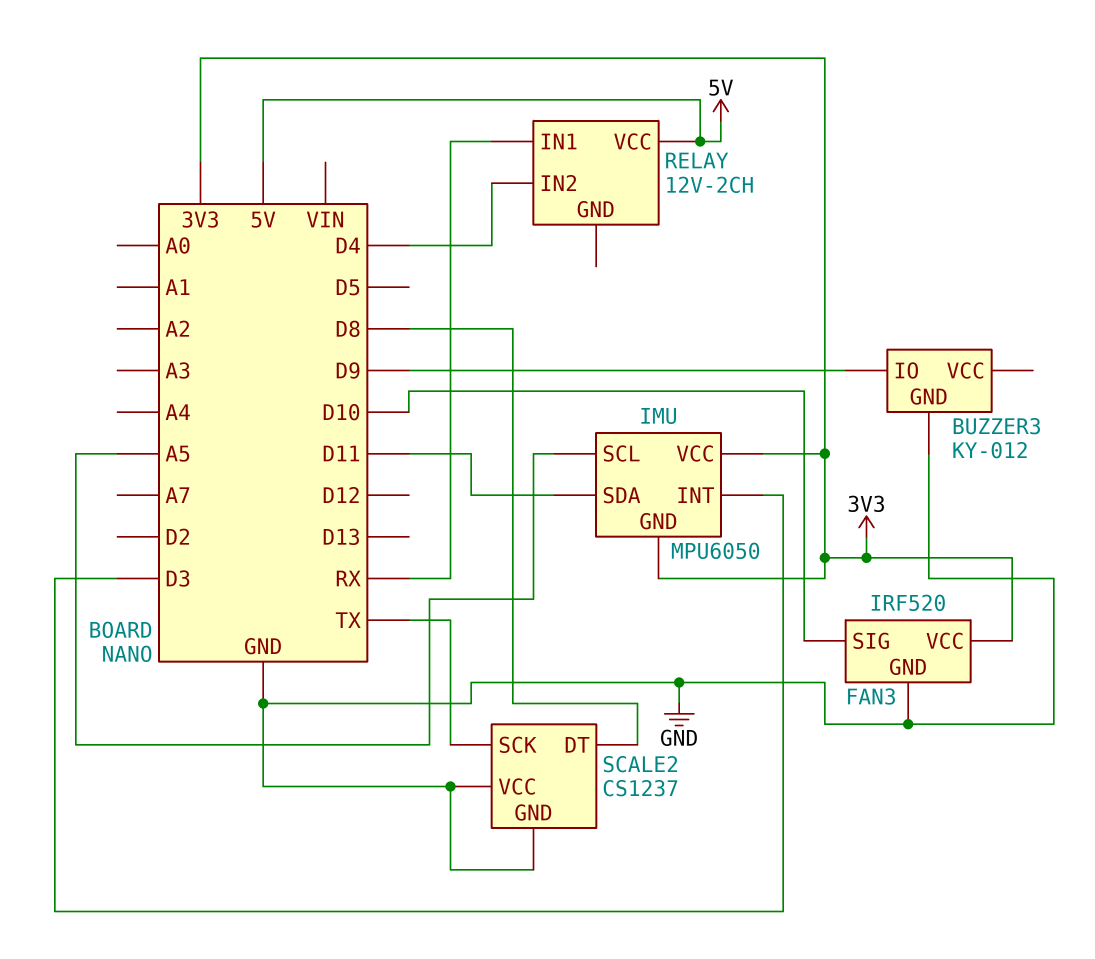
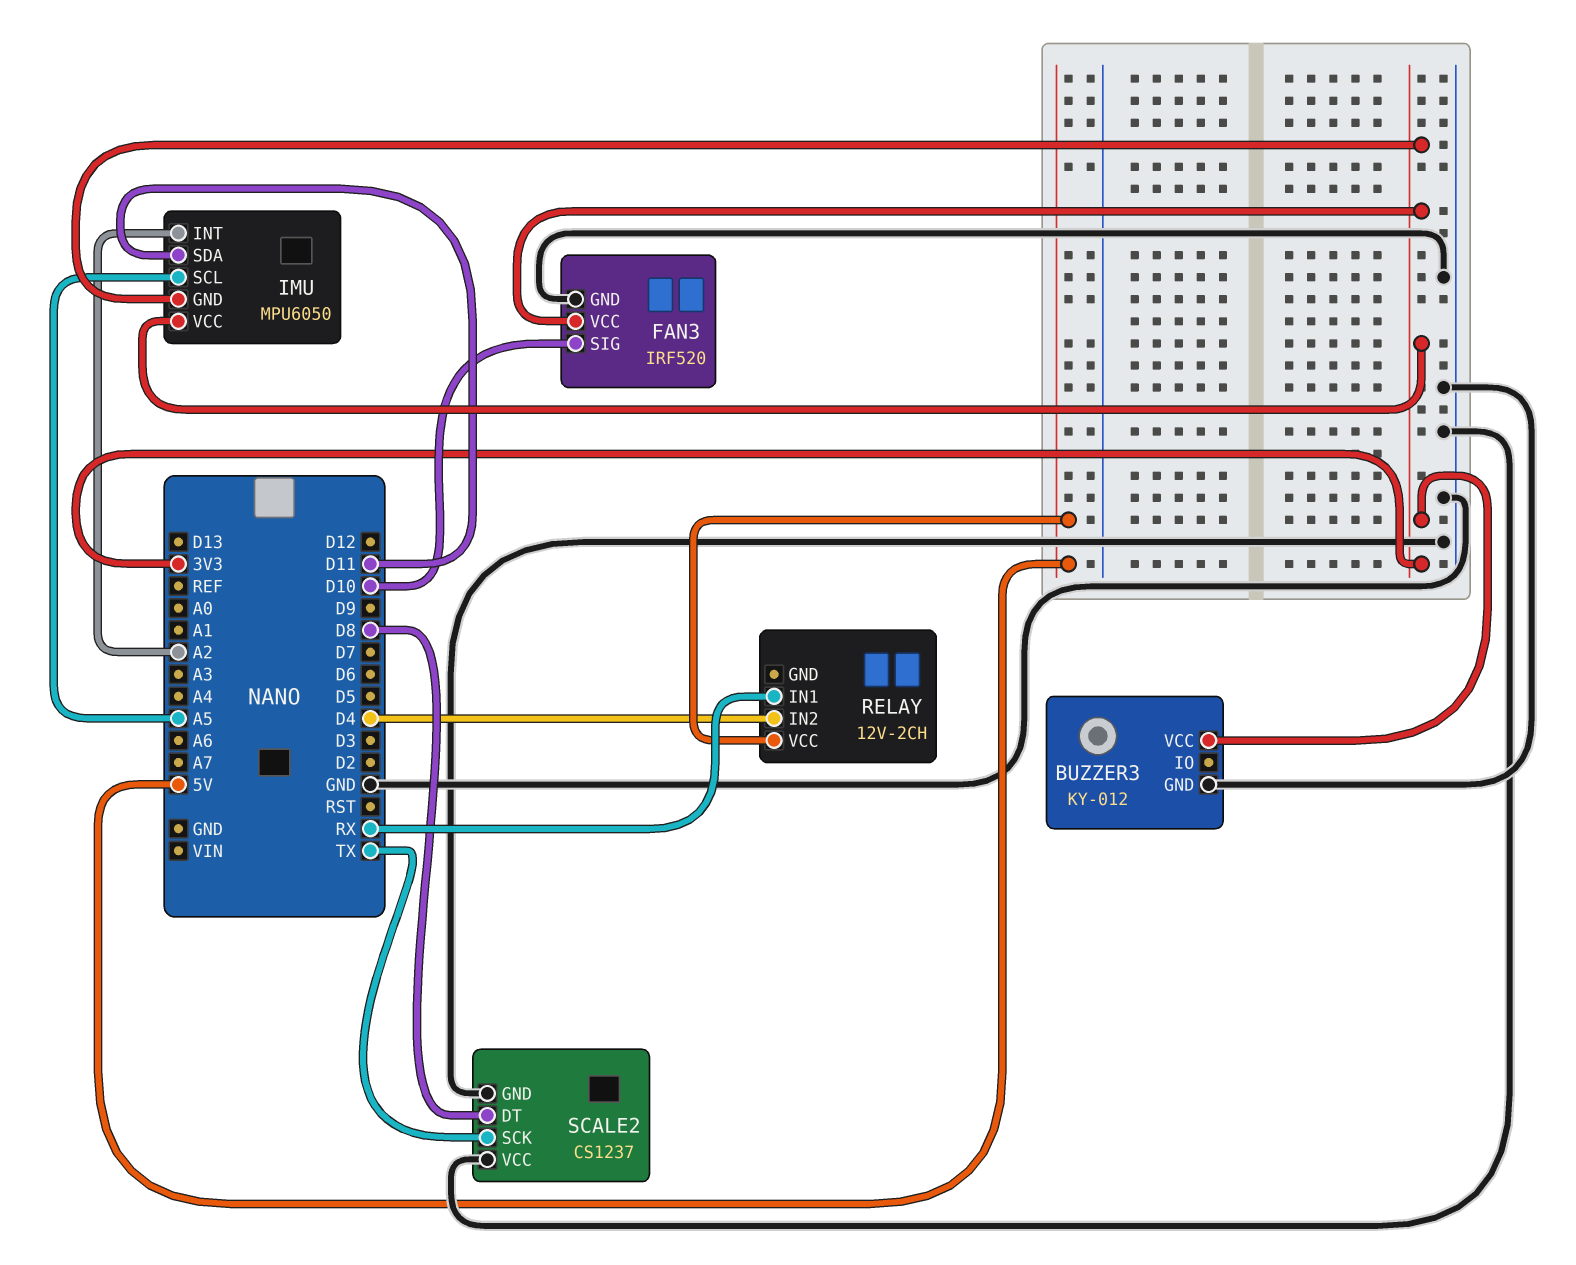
BUZZER3 pin IO: D9 -> none
BUZZER3 pin VCC: none -> 3V3
IMU pin INT: D3 -> A2

